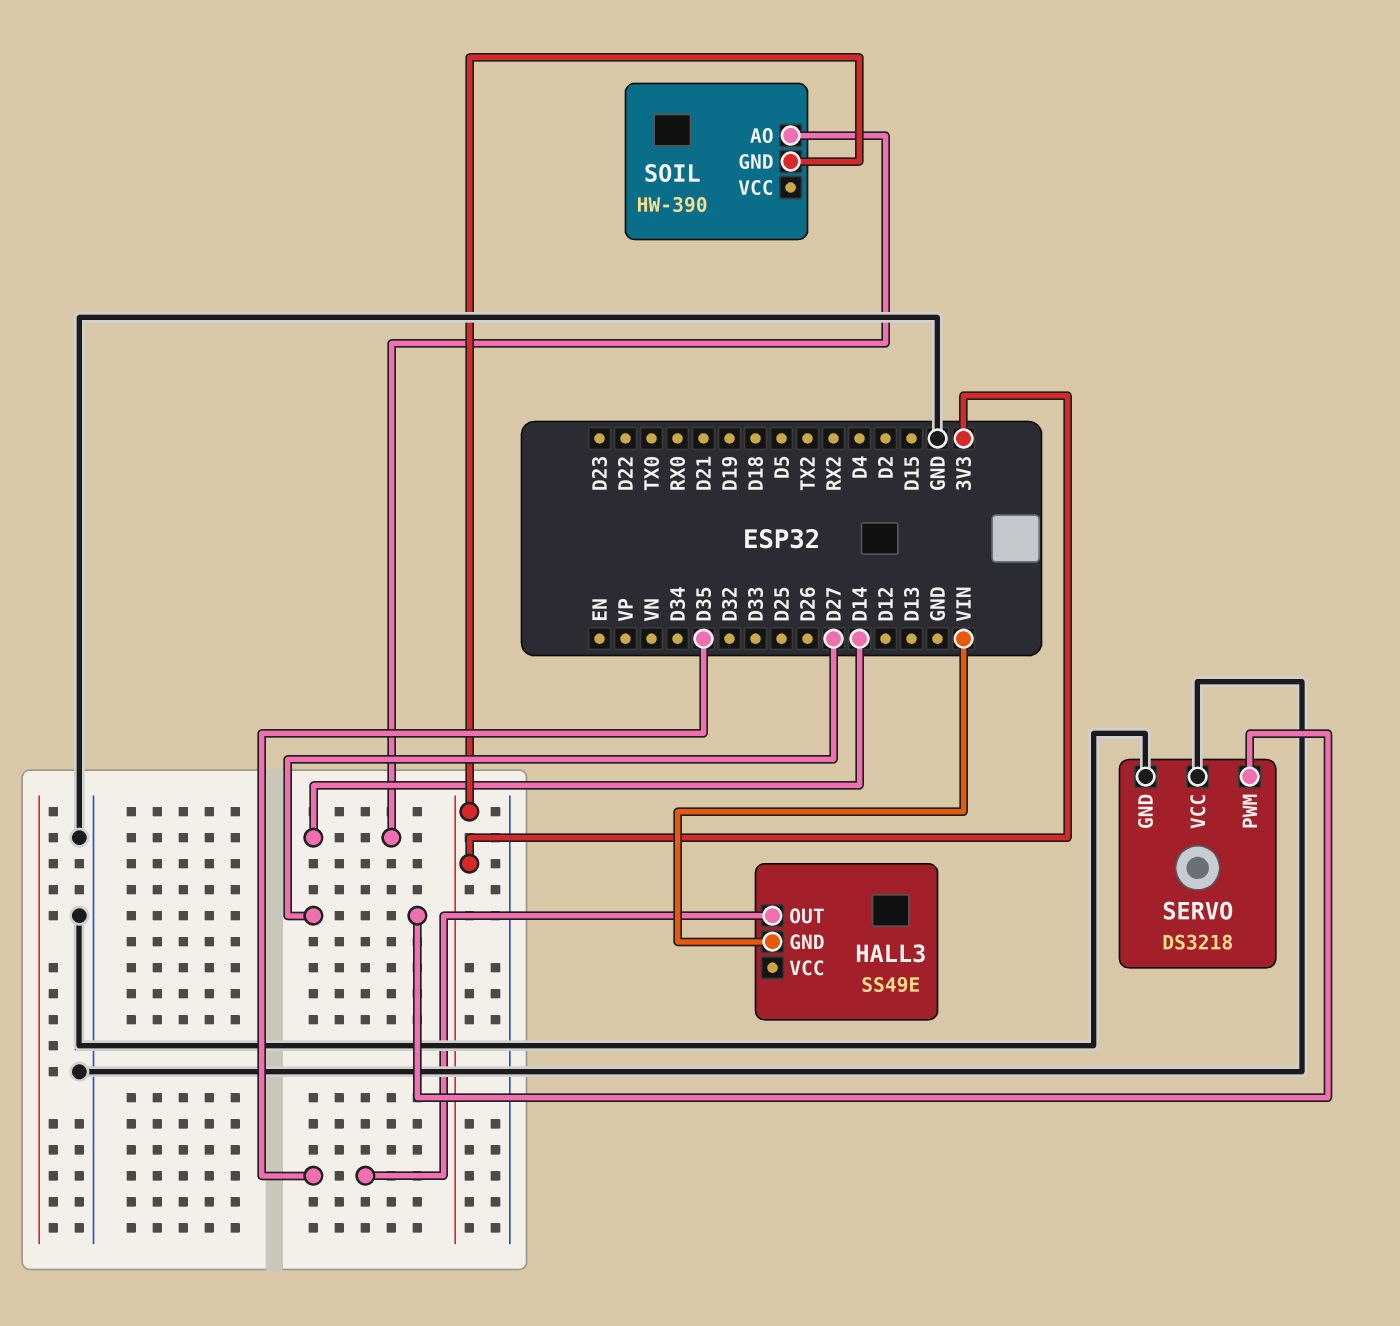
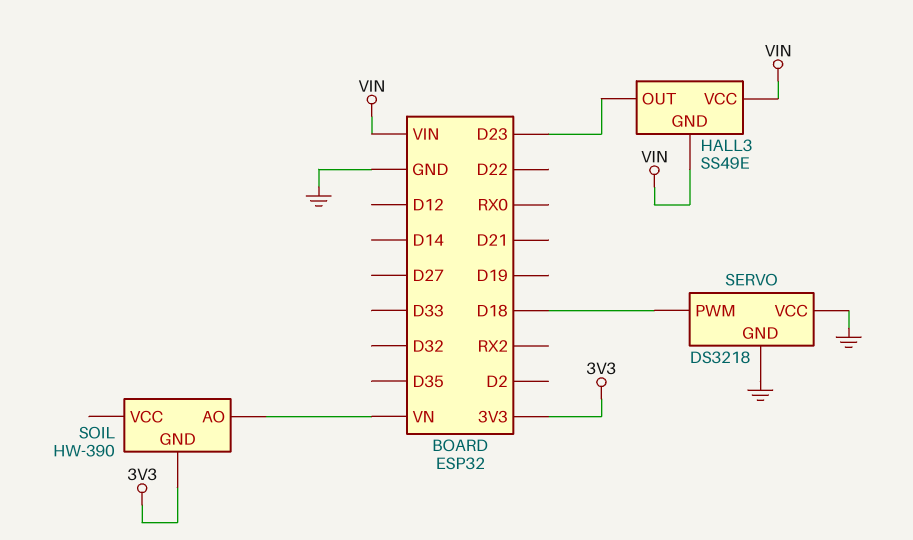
HALL3 pin OUT: D35 -> D23
HALL3 pin VCC: none -> VIN
SERVO pin PWM: D27 -> D18
SOIL pin AO: D14 -> VN

